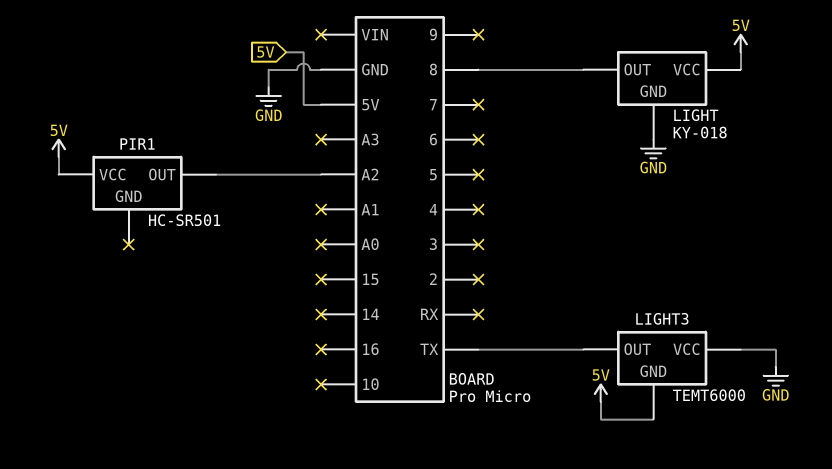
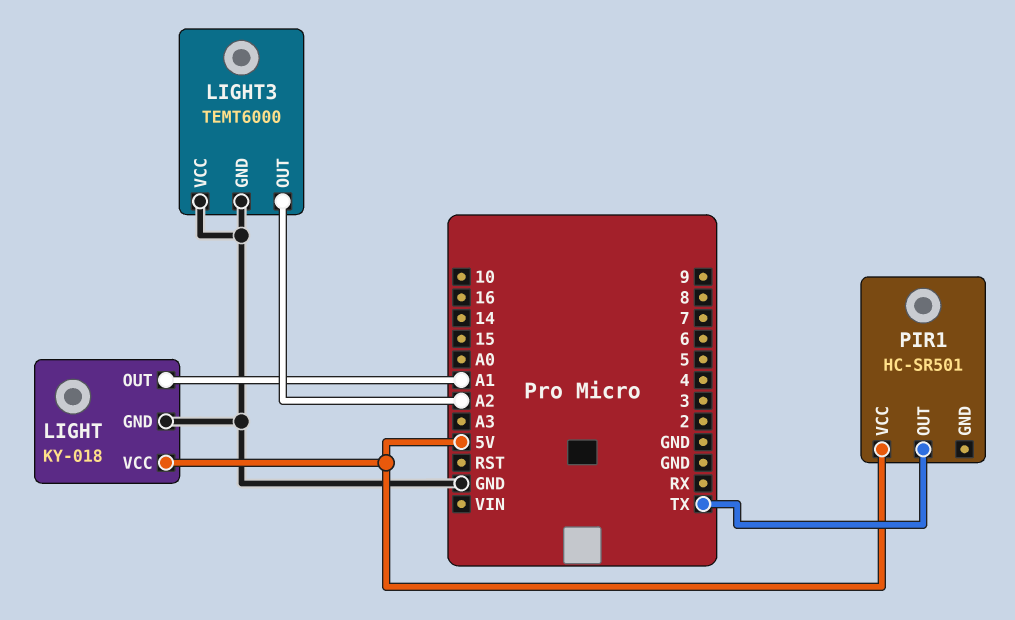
LIGHT pin OUT: 8 -> A1
LIGHT3 pin GND: 5V -> GND
LIGHT3 pin OUT: TX -> A2
PIR1 pin OUT: A2 -> TX

